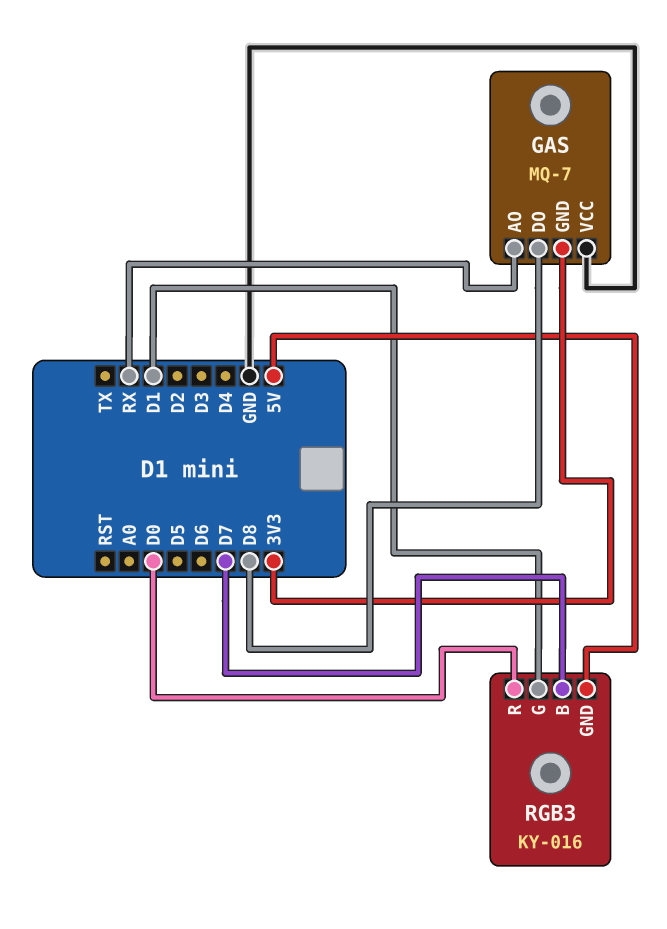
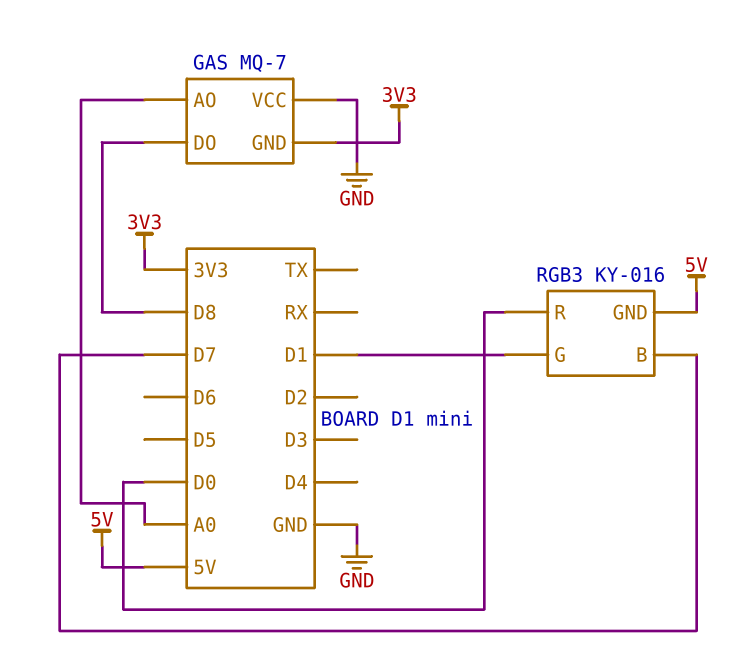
GAS pin AO: RX -> A0

